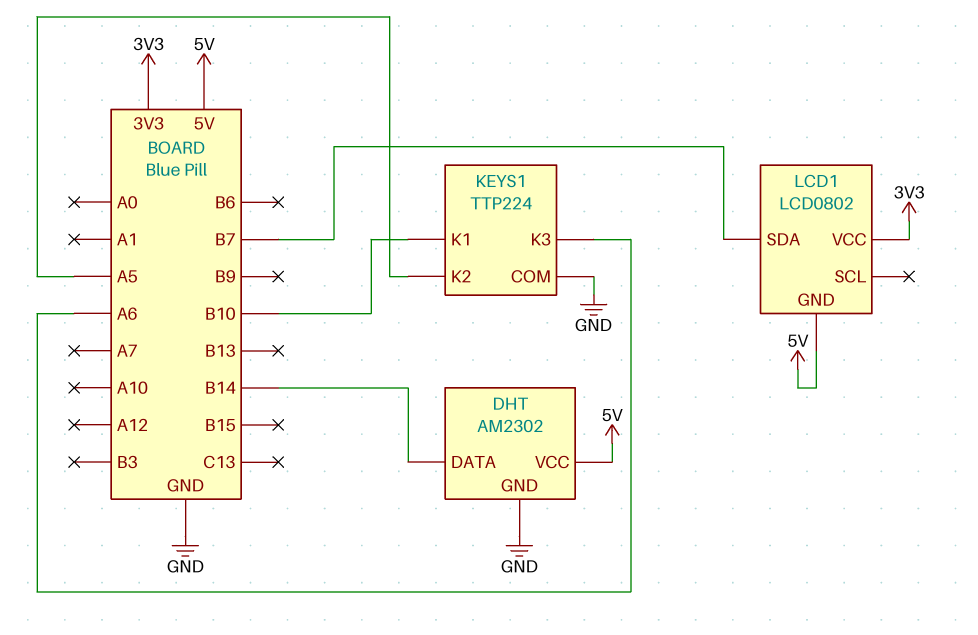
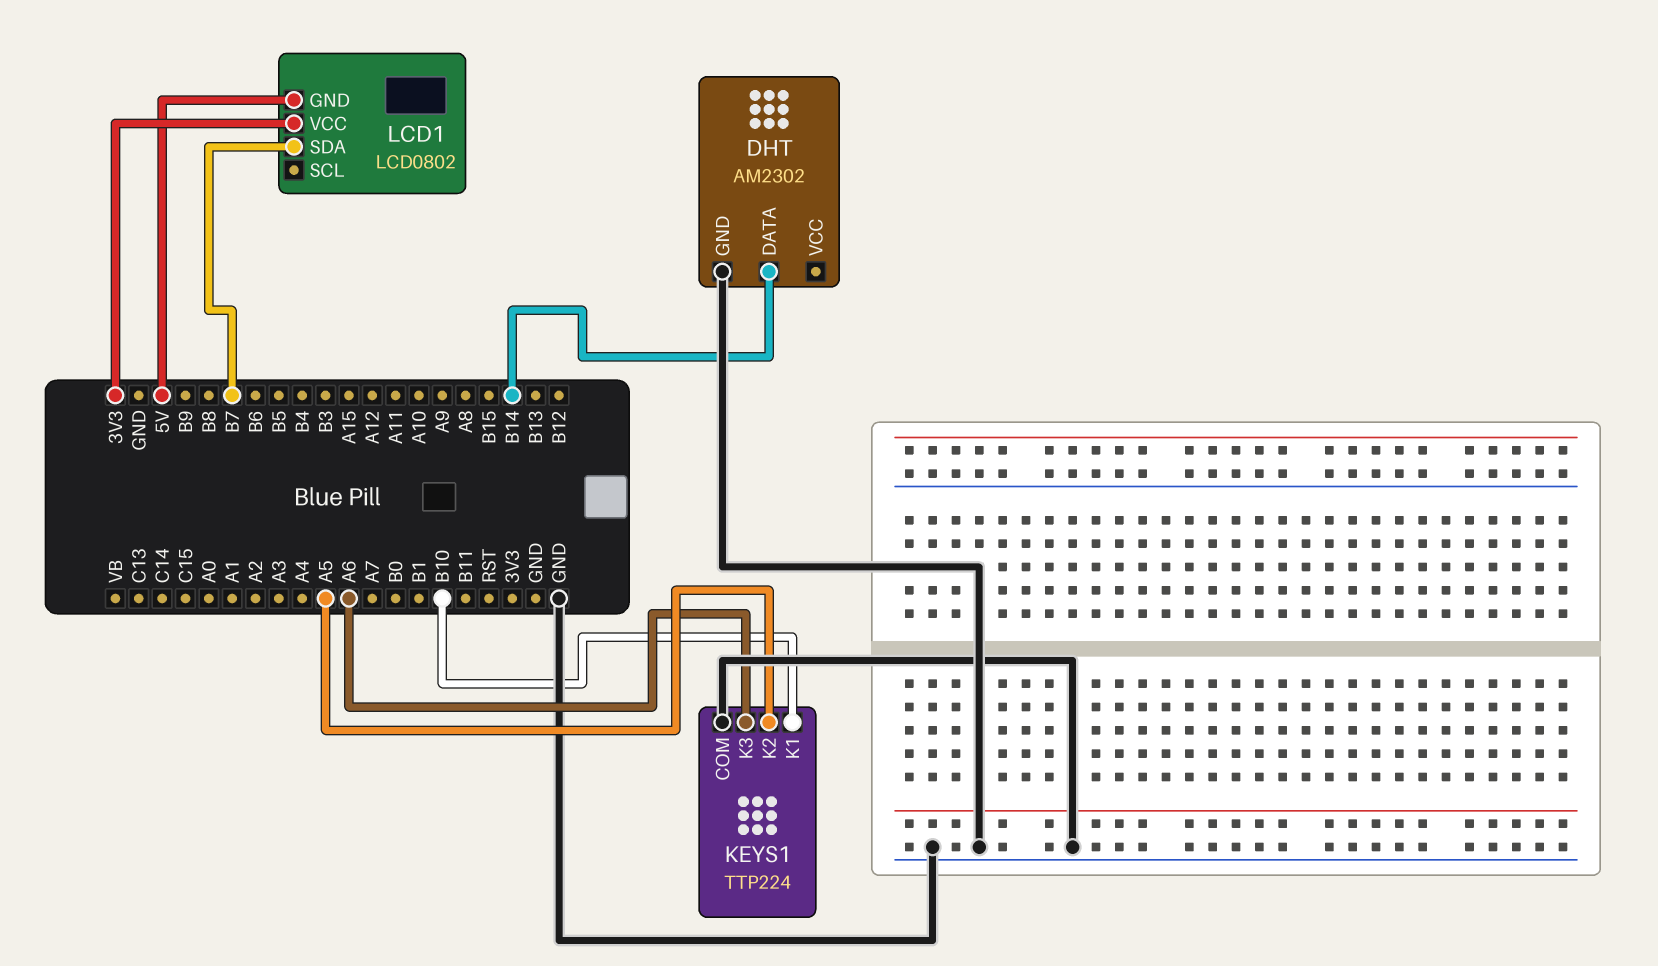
DHT pin VCC: 5V -> none

